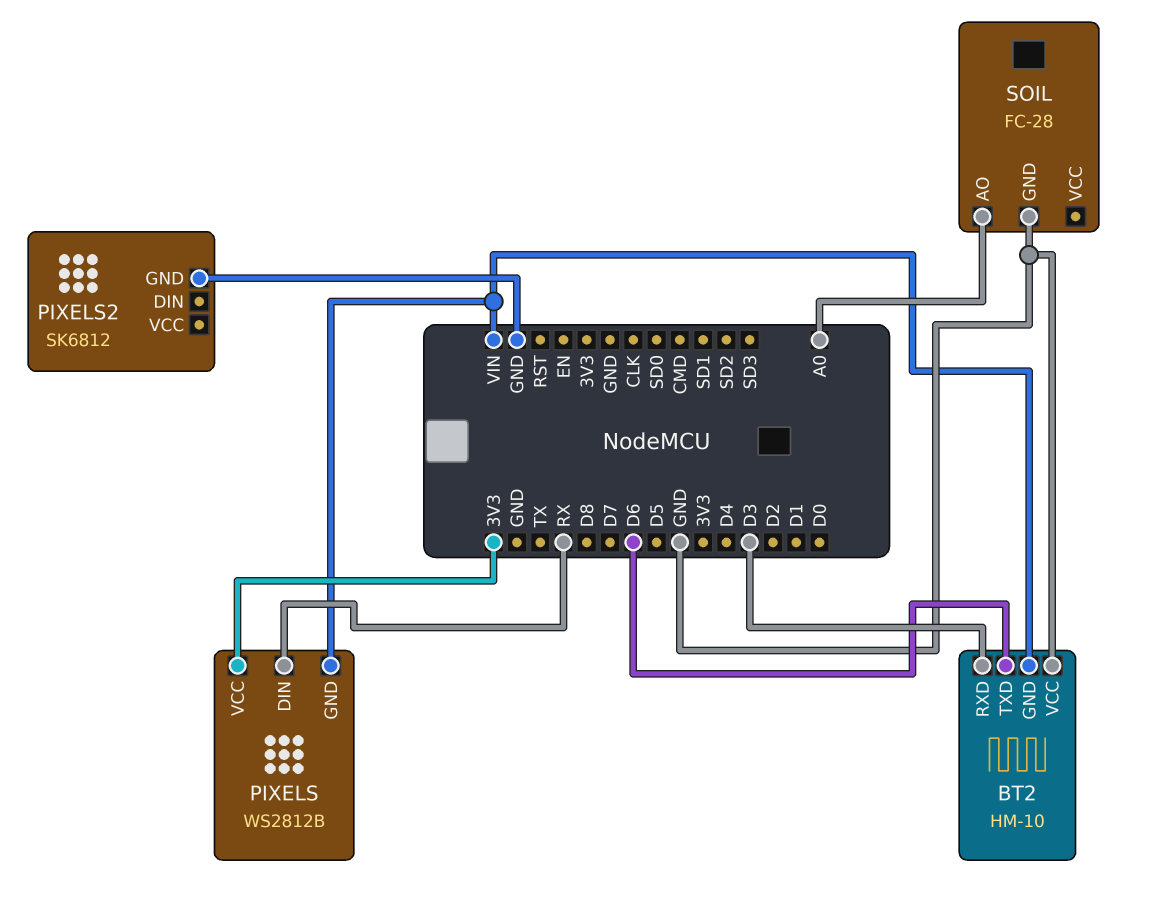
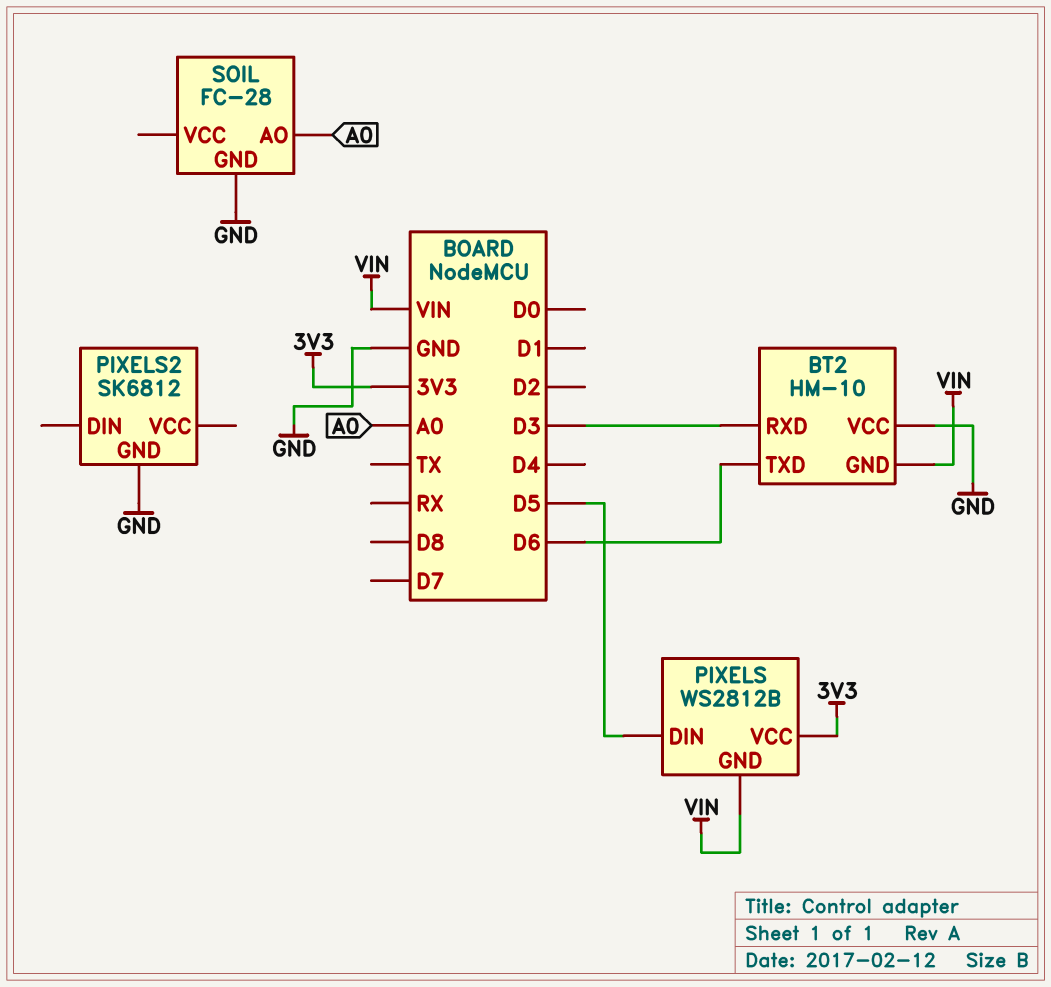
PIXELS pin DIN: RX -> D5

